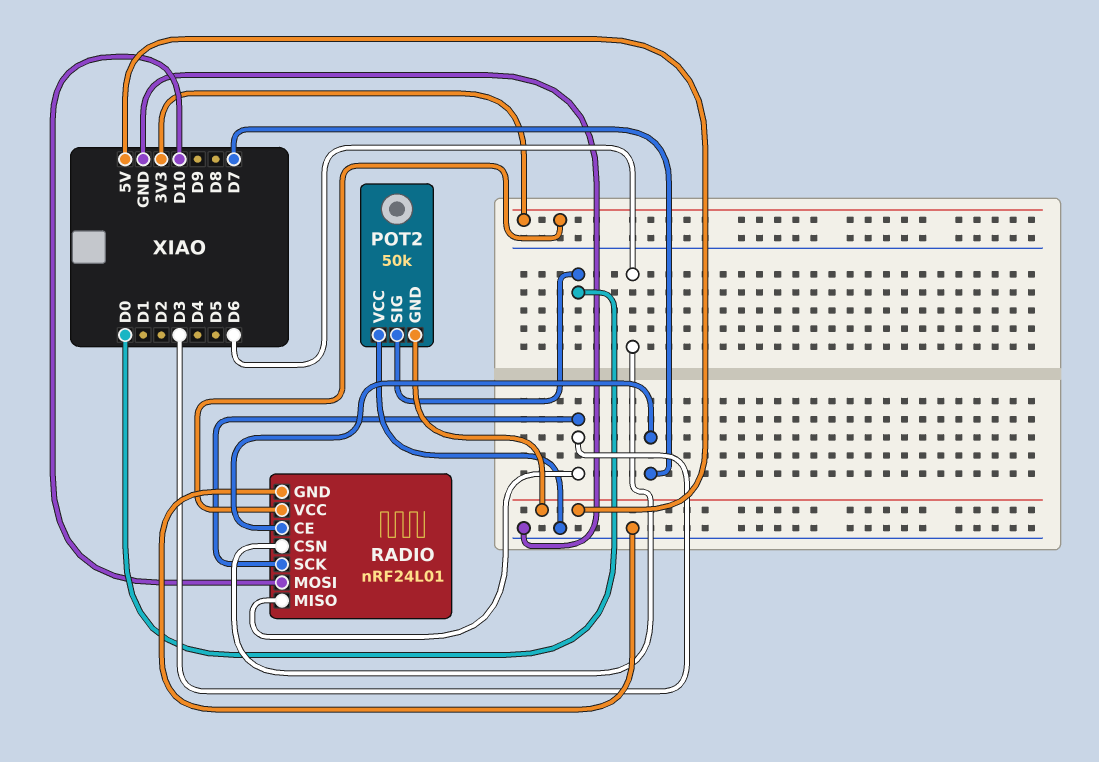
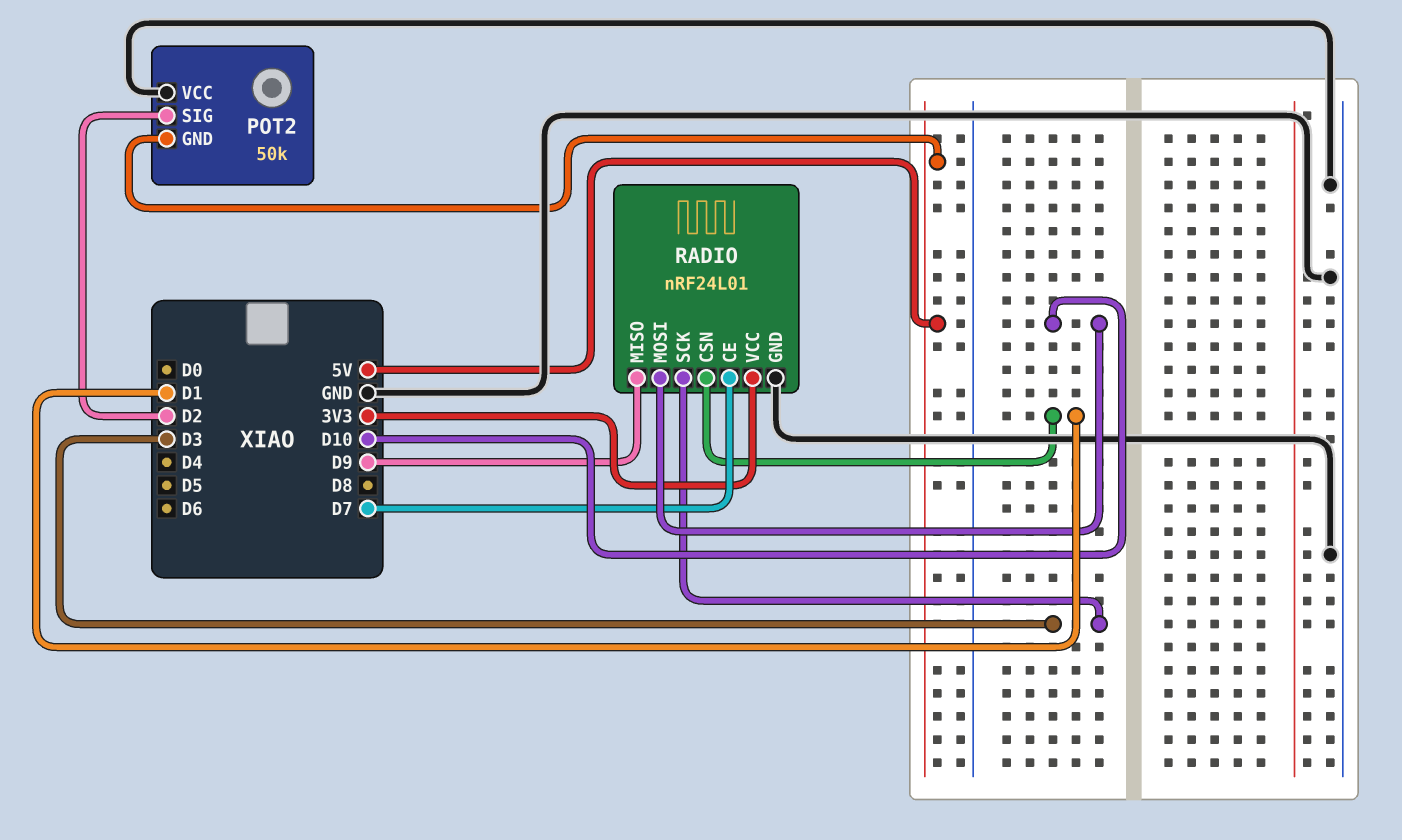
POT2 pin SIG: D0 -> D2
RADIO pin CSN: D6 -> D1
RADIO pin MISO: D3 -> D9

